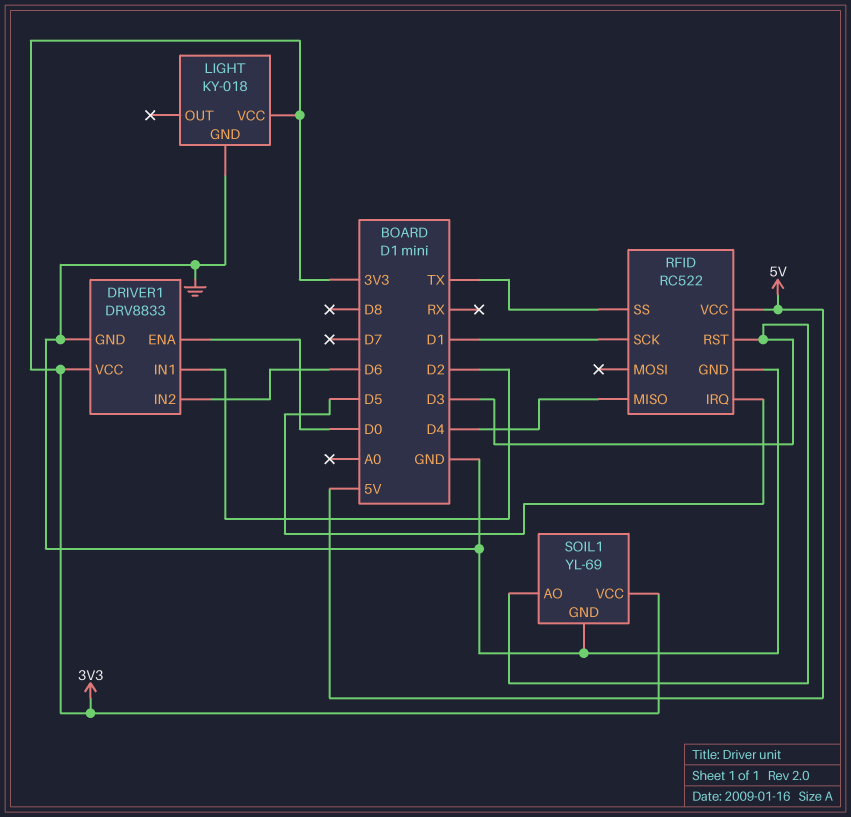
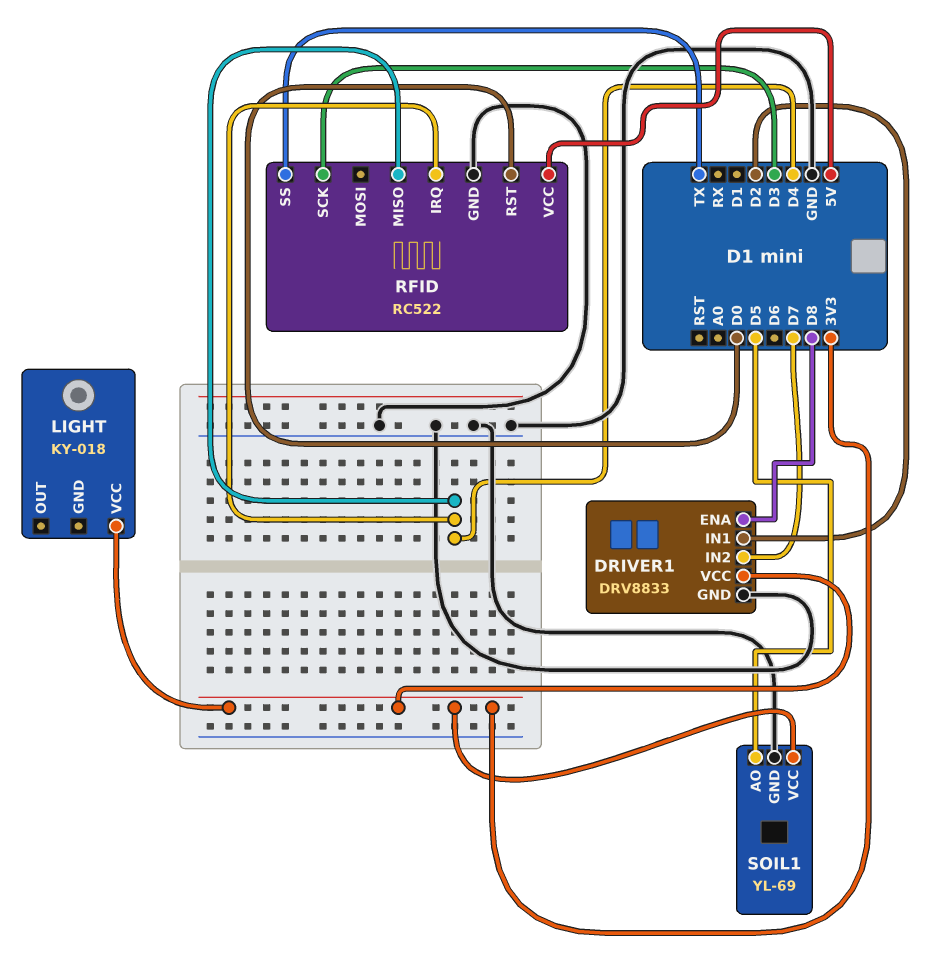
DRIVER1 pin ENA: D0 -> D8
DRIVER1 pin IN2: D6 -> D7
LIGHT pin GND: GND -> none
RFID pin IRQ: D5 -> D4
RFID pin RST: D3 -> D0
RFID pin SCK: D1 -> D3
SOIL1 pin AO: D3 -> D5

